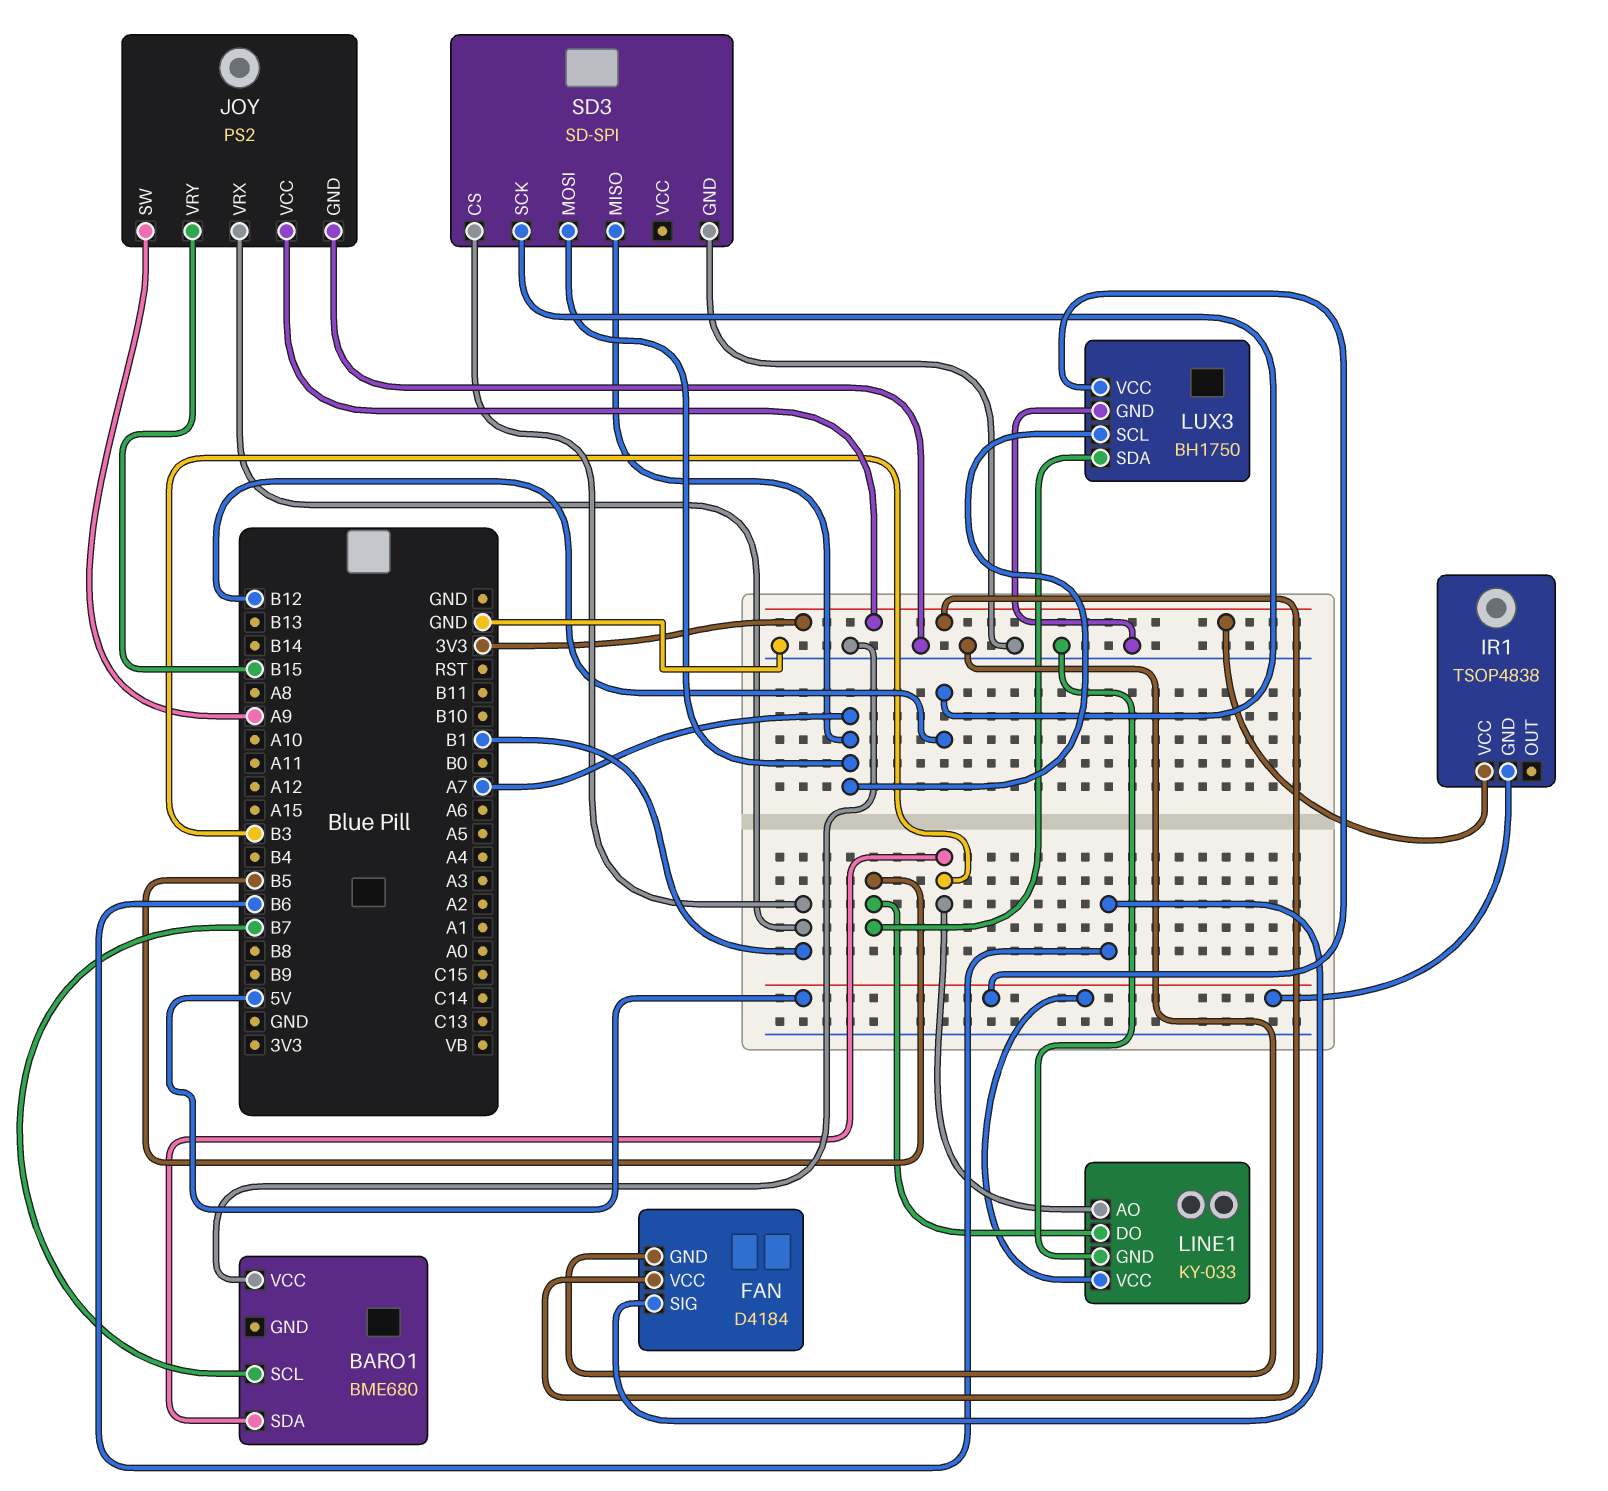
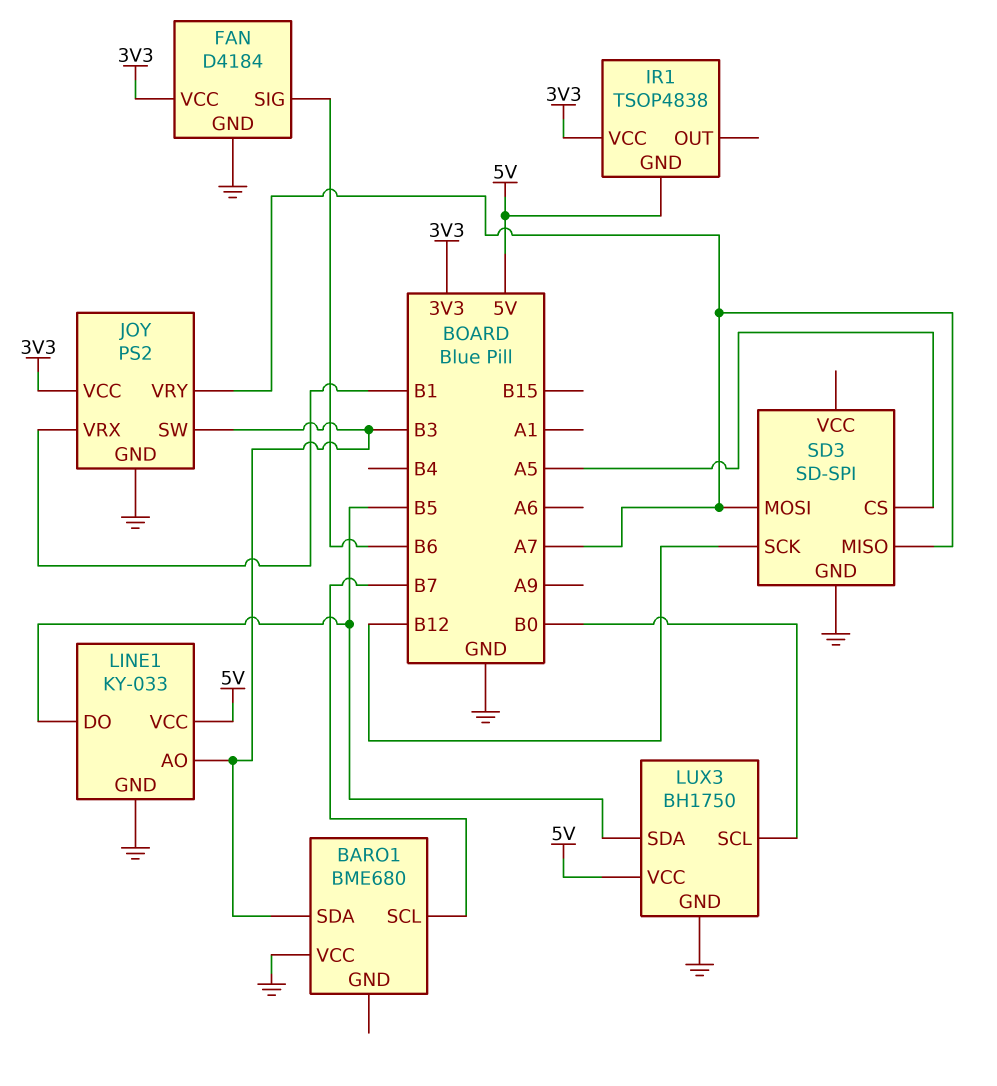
JOY pin SW: A9 -> B3
JOY pin VRY: B15 -> A7
LUX3 pin SCL: A7 -> B0
SD3 pin CS: B1 -> A5

